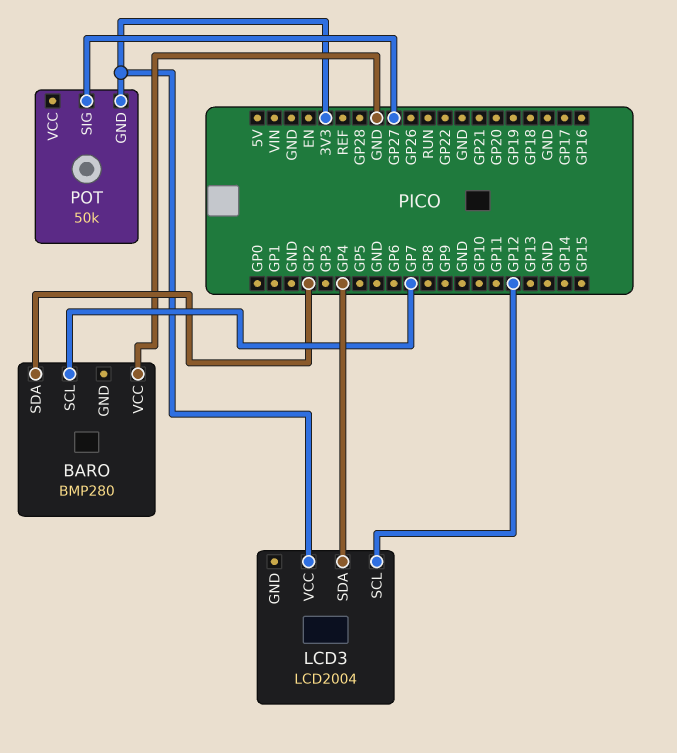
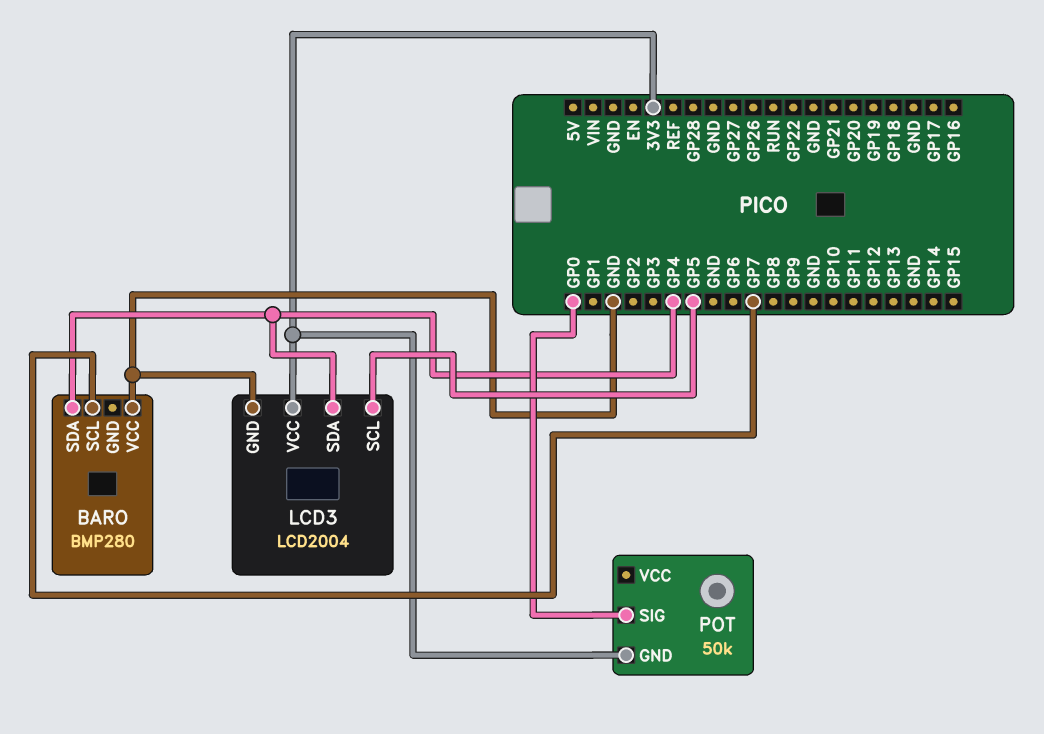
BARO pin SDA: GP2 -> GP4
LCD3 pin GND: none -> GND
LCD3 pin SCL: GP12 -> GP5
POT pin SIG: GP27 -> GP0

